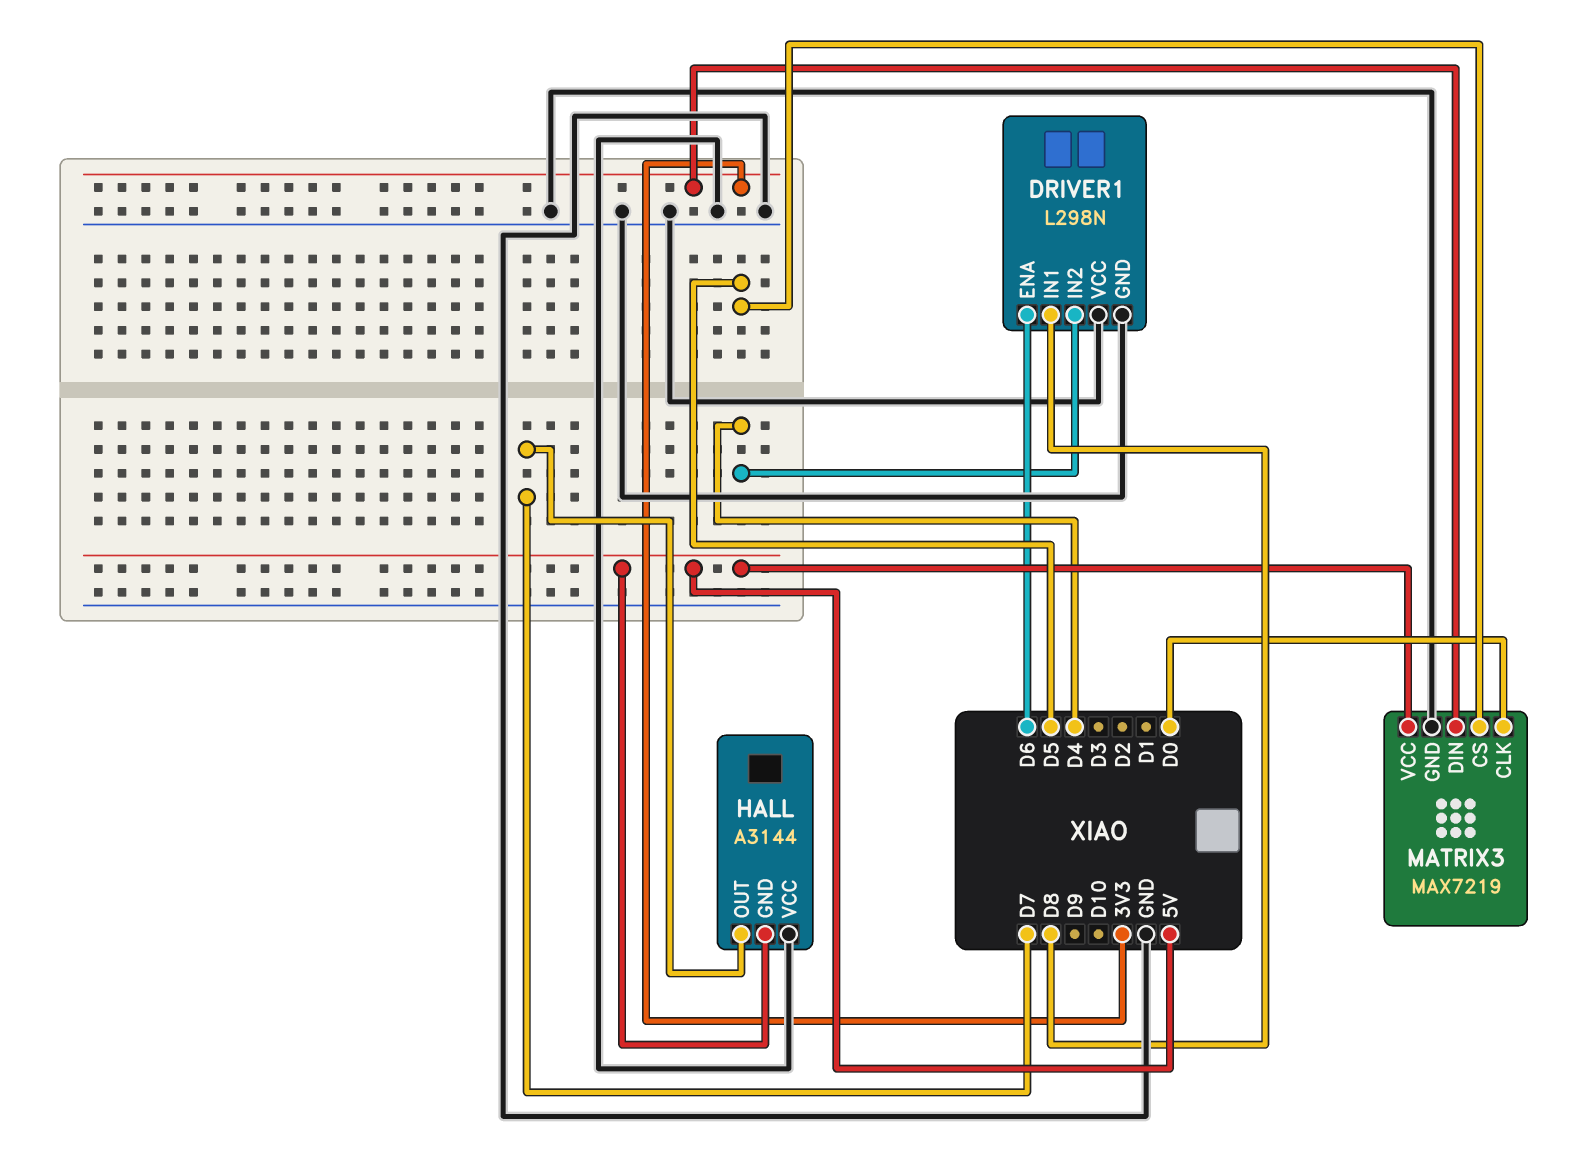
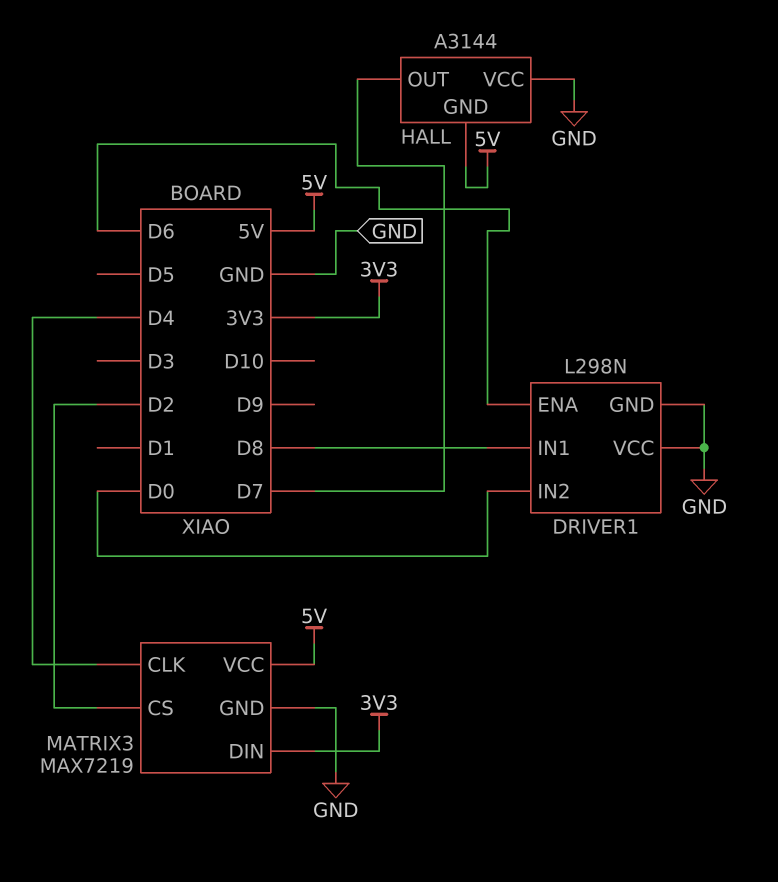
DRIVER1 pin IN2: D4 -> D0
MATRIX3 pin CLK: D0 -> D4
MATRIX3 pin CS: D5 -> D2

